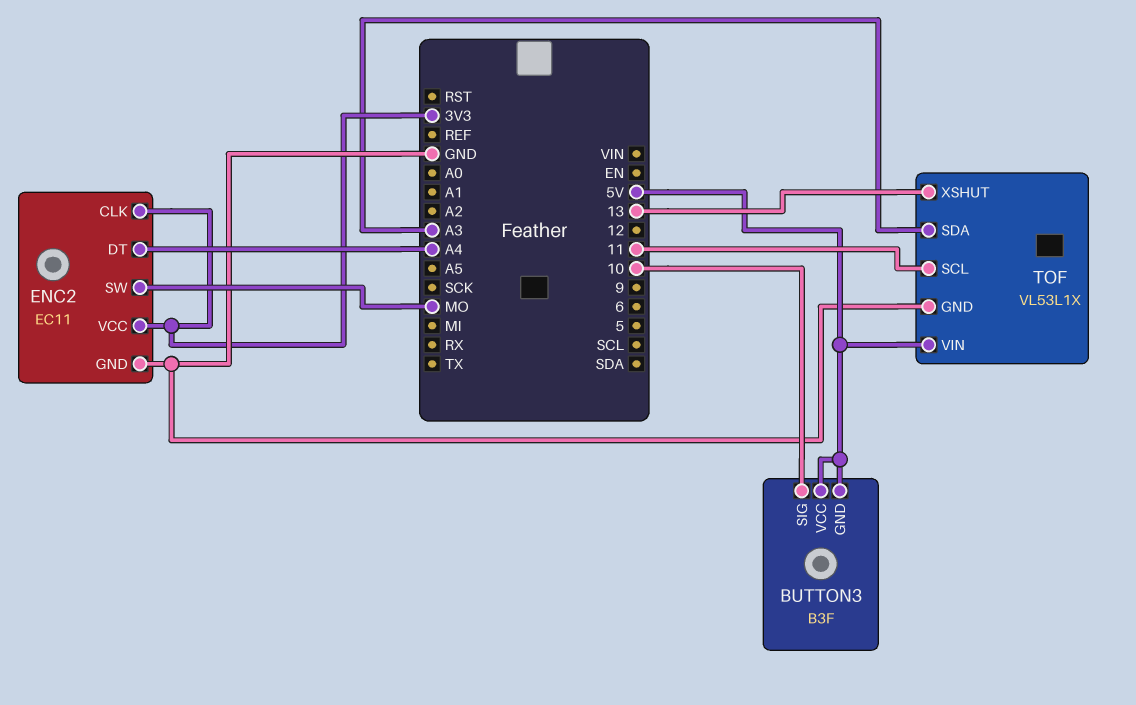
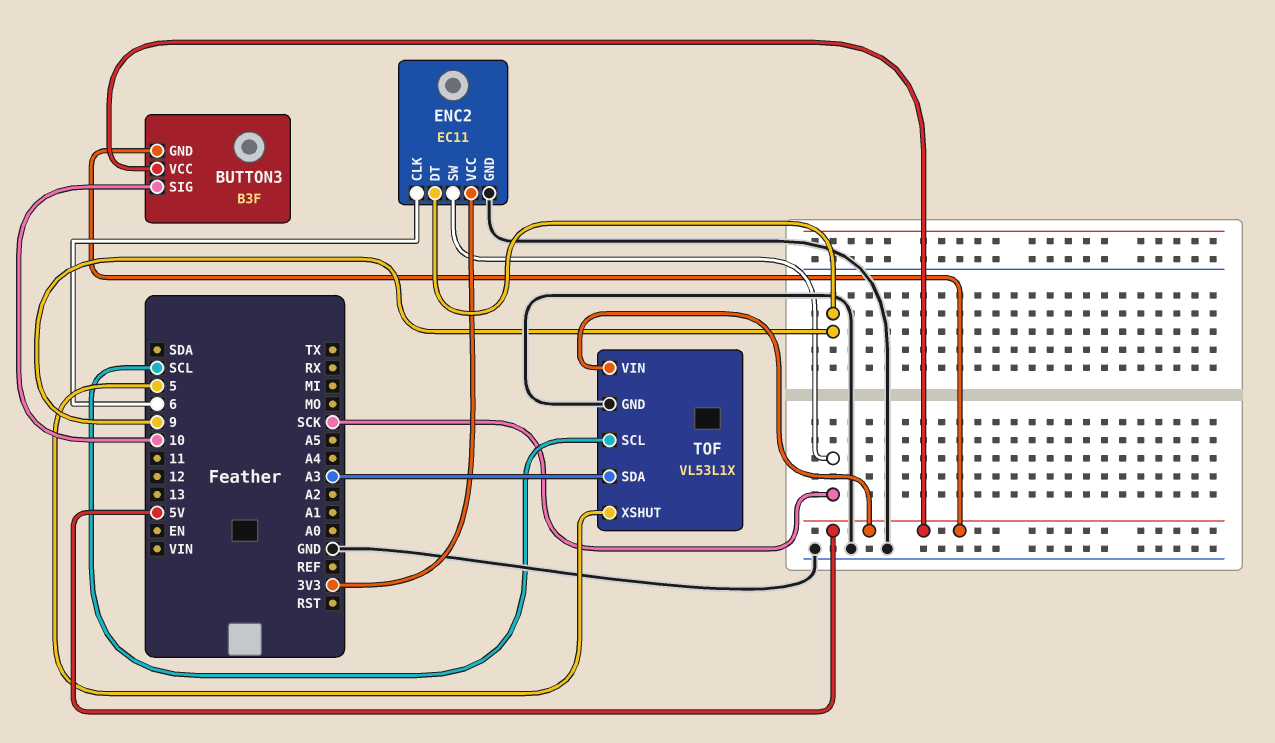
ENC2 pin CLK: 3V3 -> 6
ENC2 pin DT: A4 -> 9
ENC2 pin SW: MO -> SCK
TOF pin SCL: 11 -> SCL
TOF pin XSHUT: 13 -> 5

